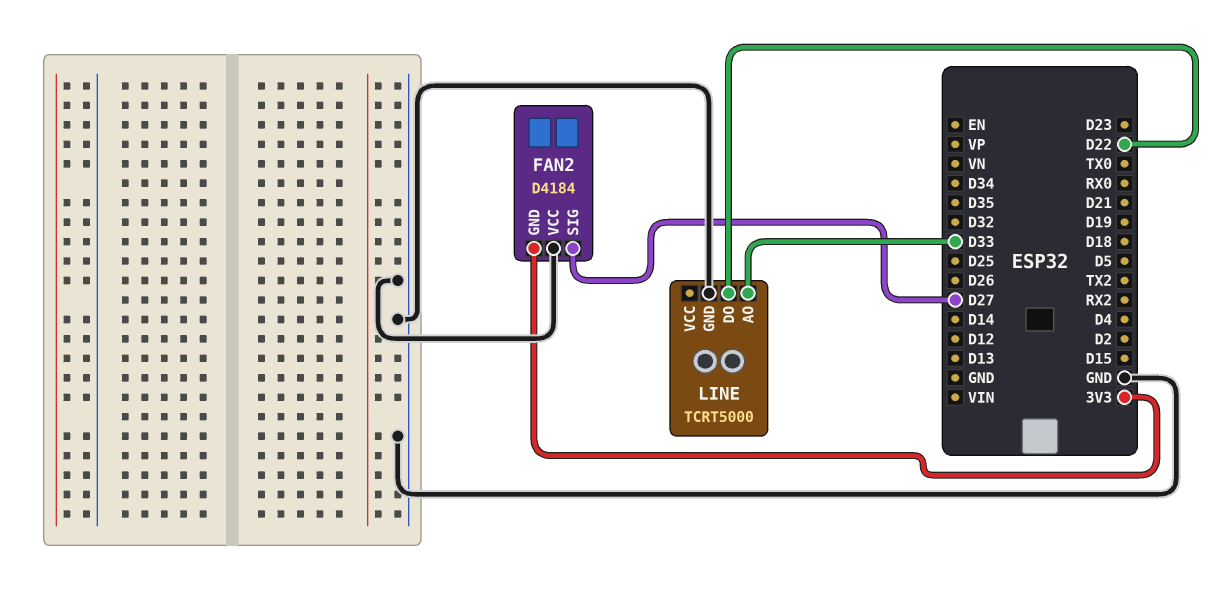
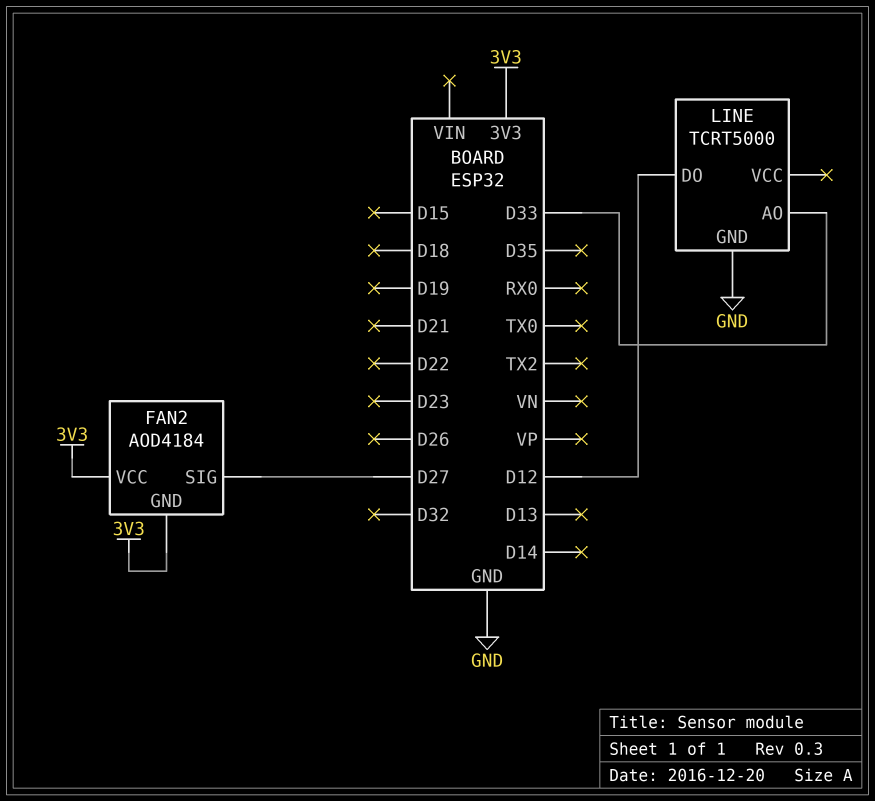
FAN2: D4184 -> AOD4184
FAN2 pin VCC: GND -> 3V3
LINE pin DO: D22 -> D12

